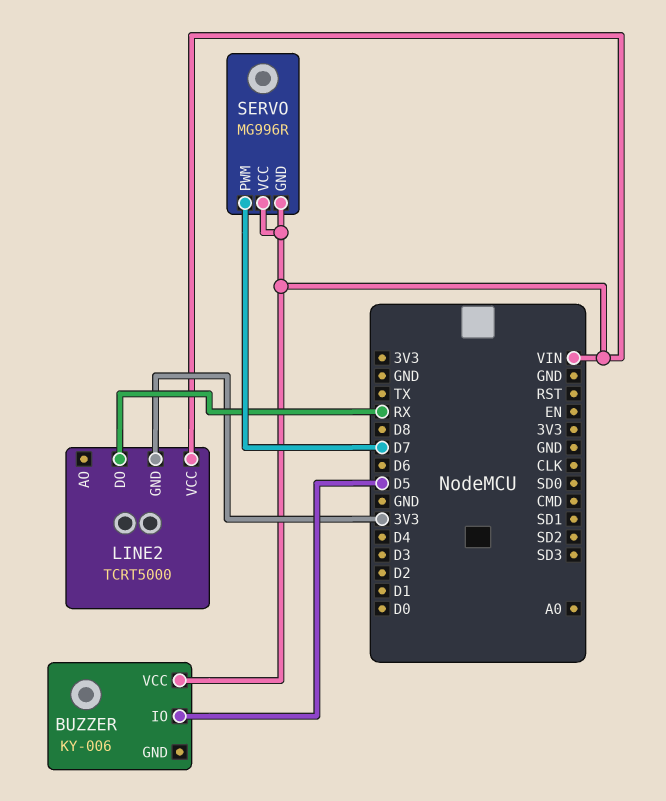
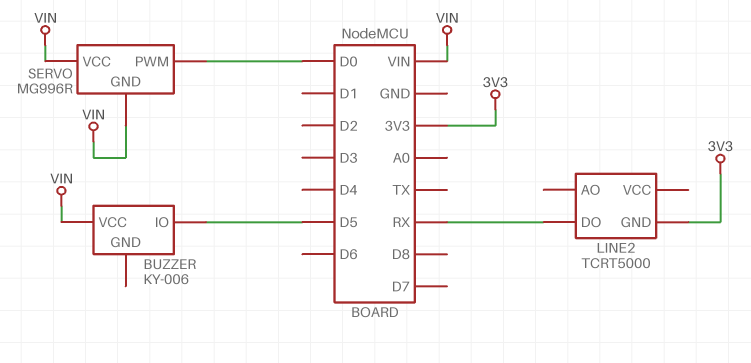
LINE2 pin VCC: VIN -> none
SERVO pin PWM: D7 -> D0

